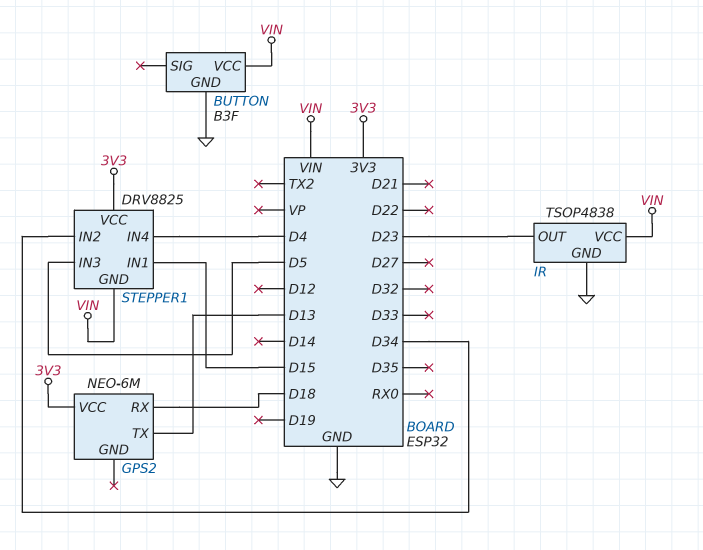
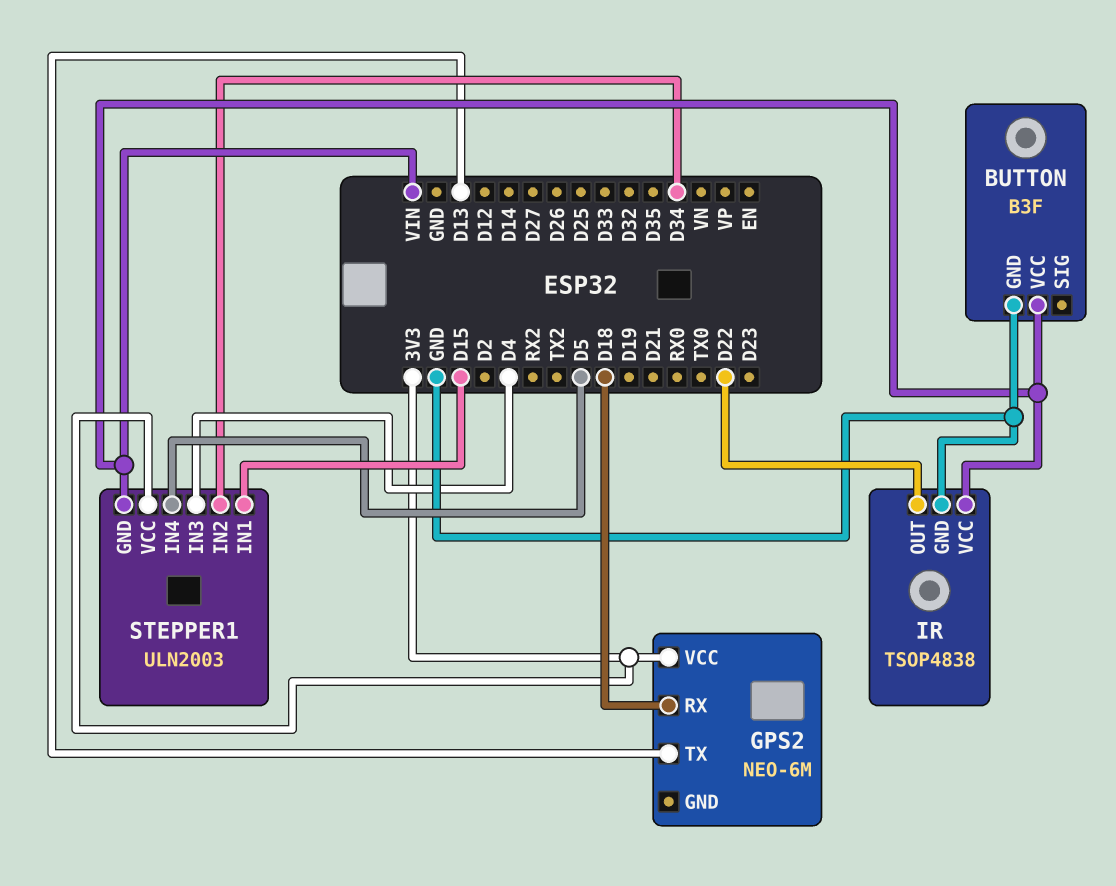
IR pin OUT: D23 -> D22
STEPPER1: DRV8825 -> ULN2003
STEPPER1 pin IN3: D5 -> D4
STEPPER1 pin IN4: D4 -> D5

